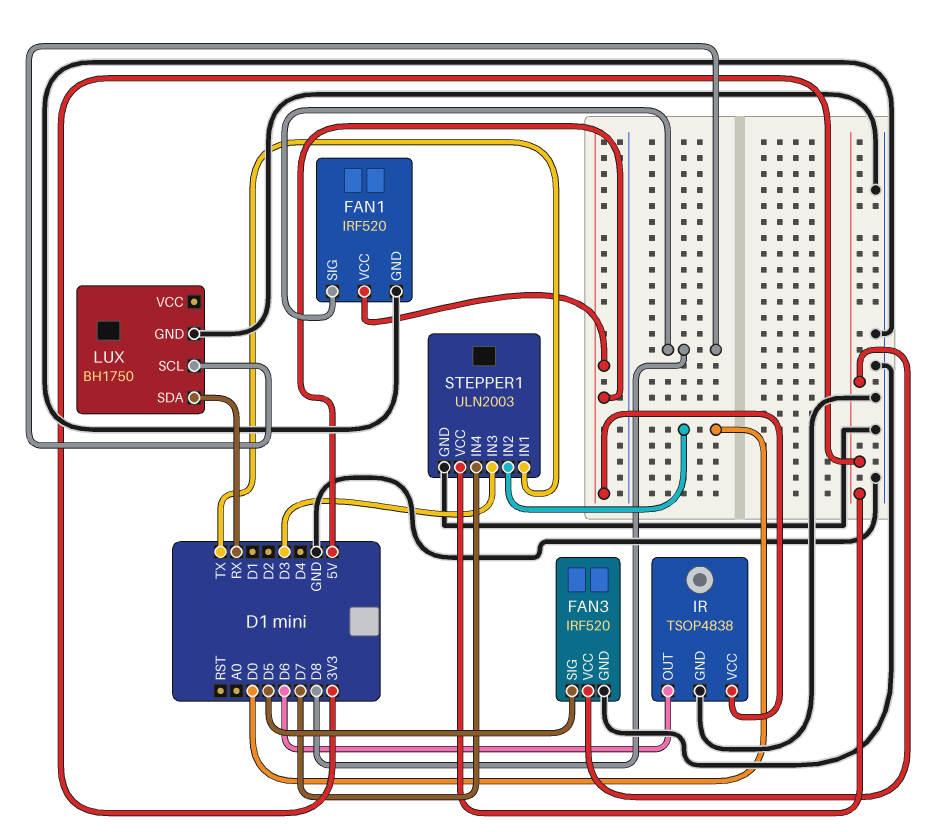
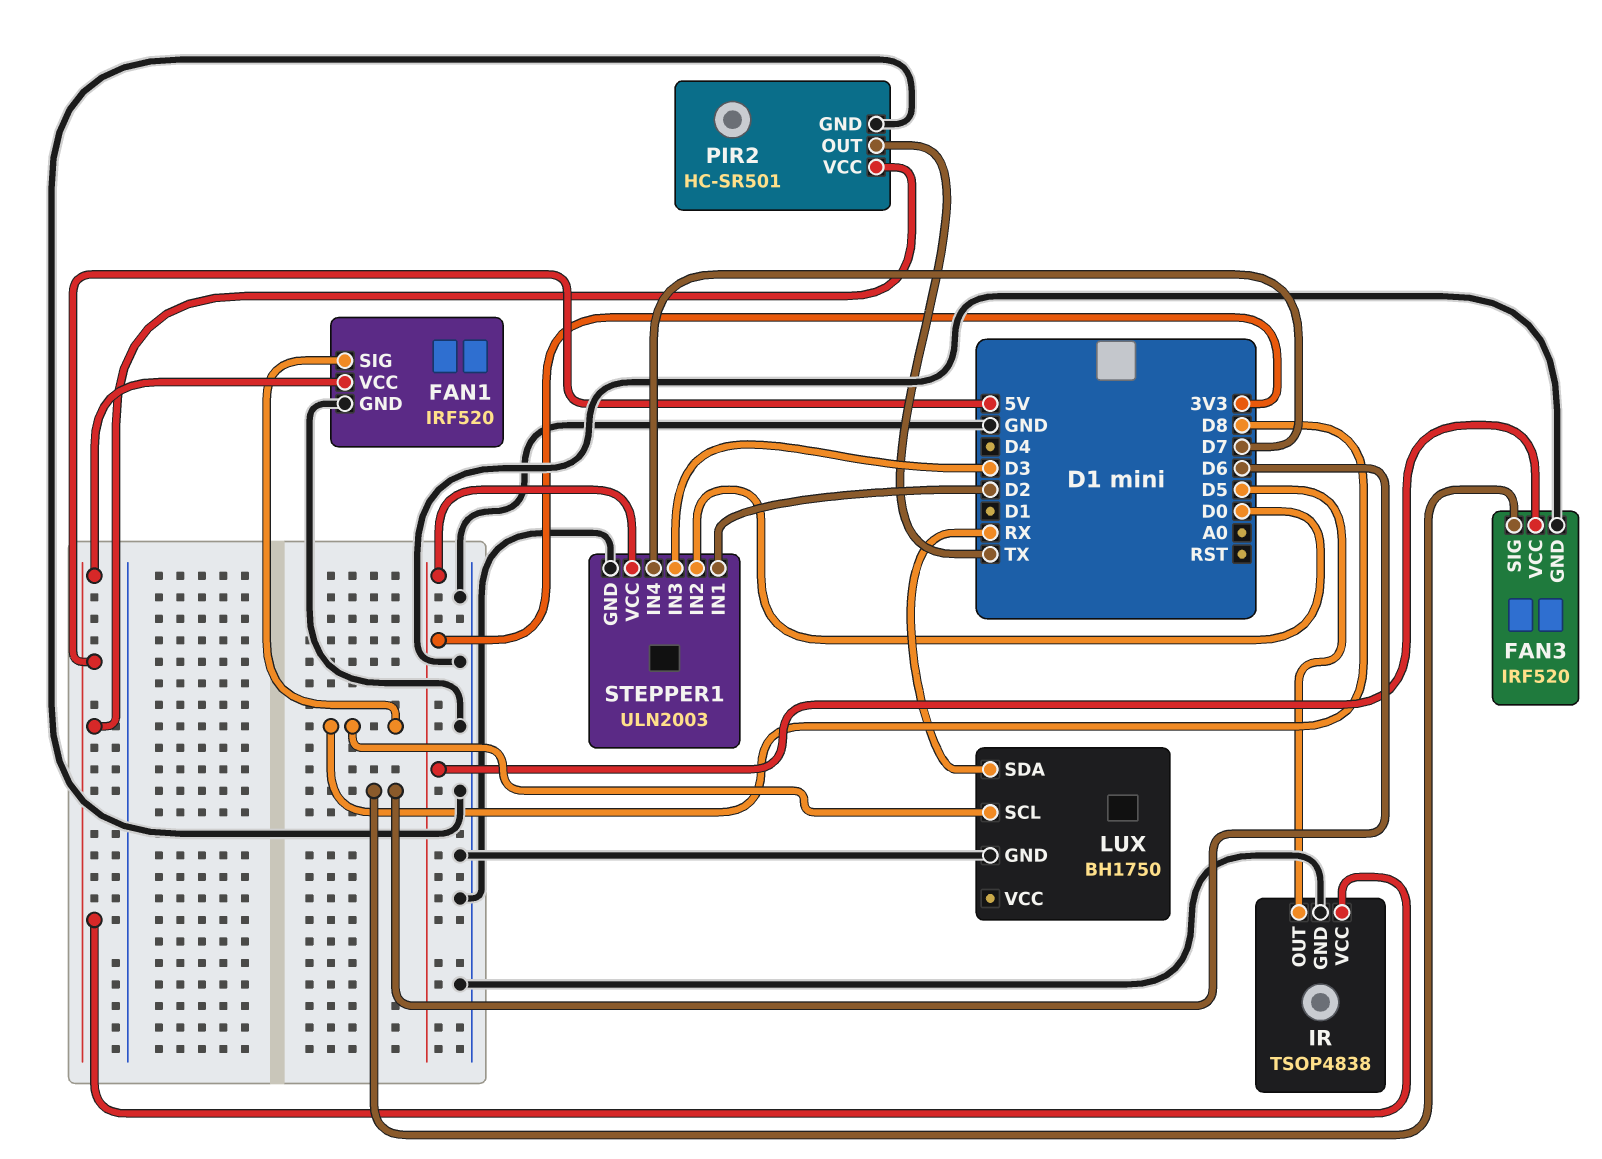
FAN3 pin SIG: D5 -> D6
IR pin OUT: D6 -> D5
PIR2: none -> HC-SR501
PIR2 pin GND: none -> GND
PIR2 pin OUT: none -> TX
PIR2 pin VCC: none -> 5V
STEPPER1 pin IN1: TX -> D2

